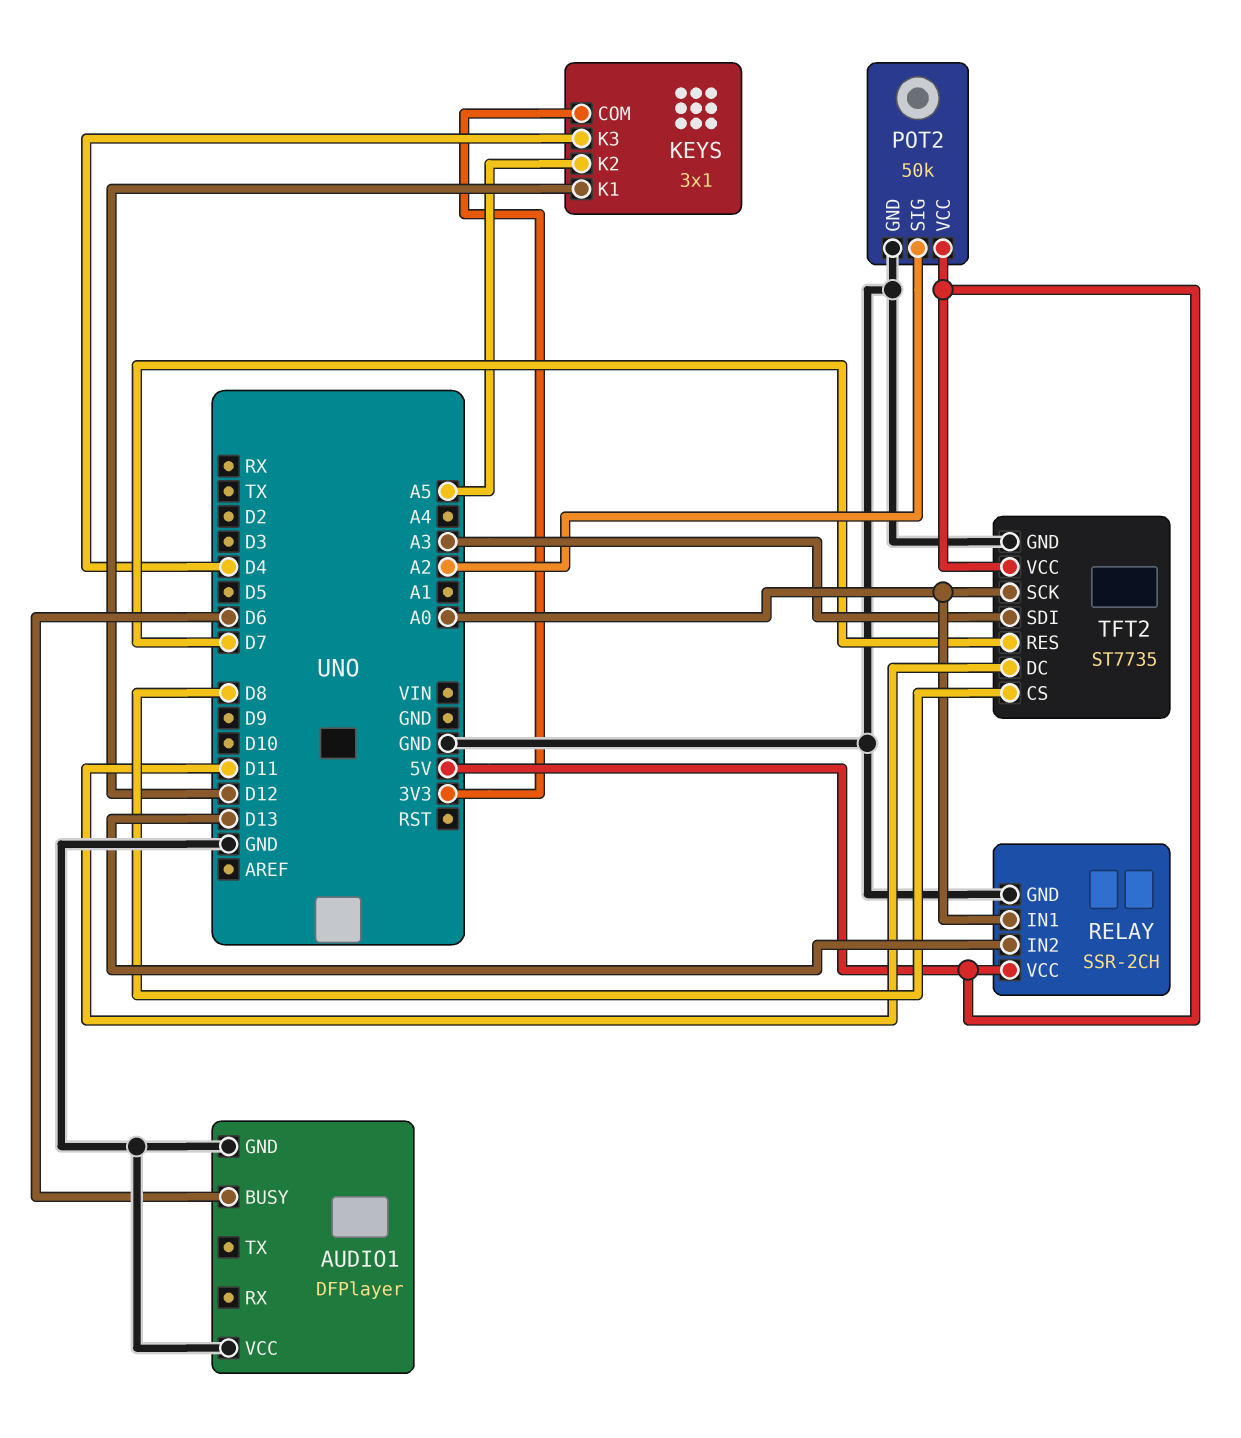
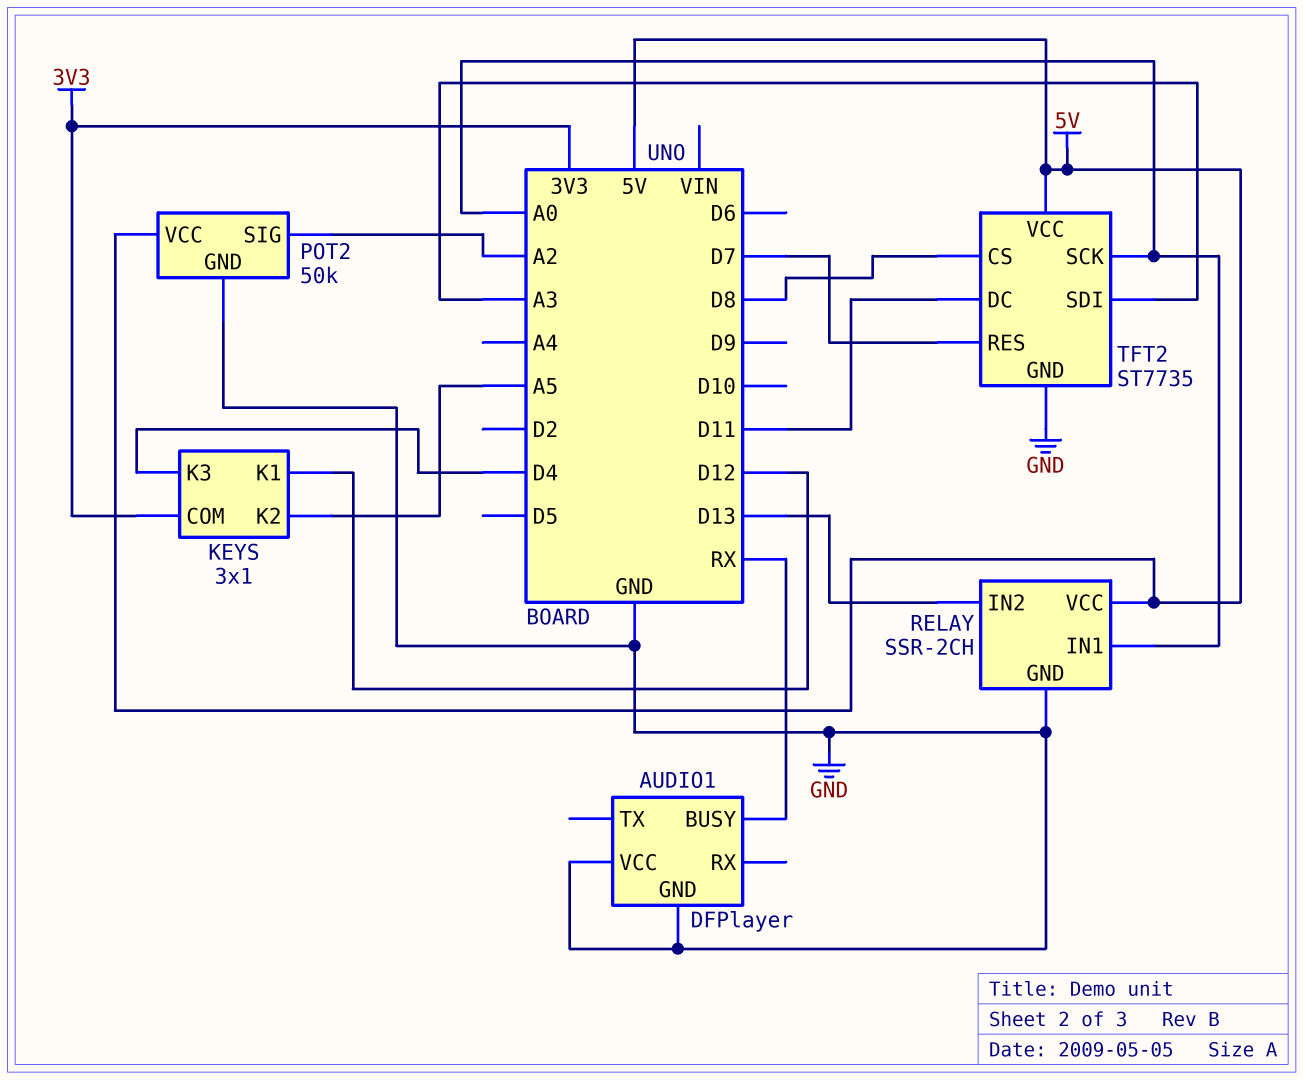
AUDIO1 pin BUSY: D6 -> RX

